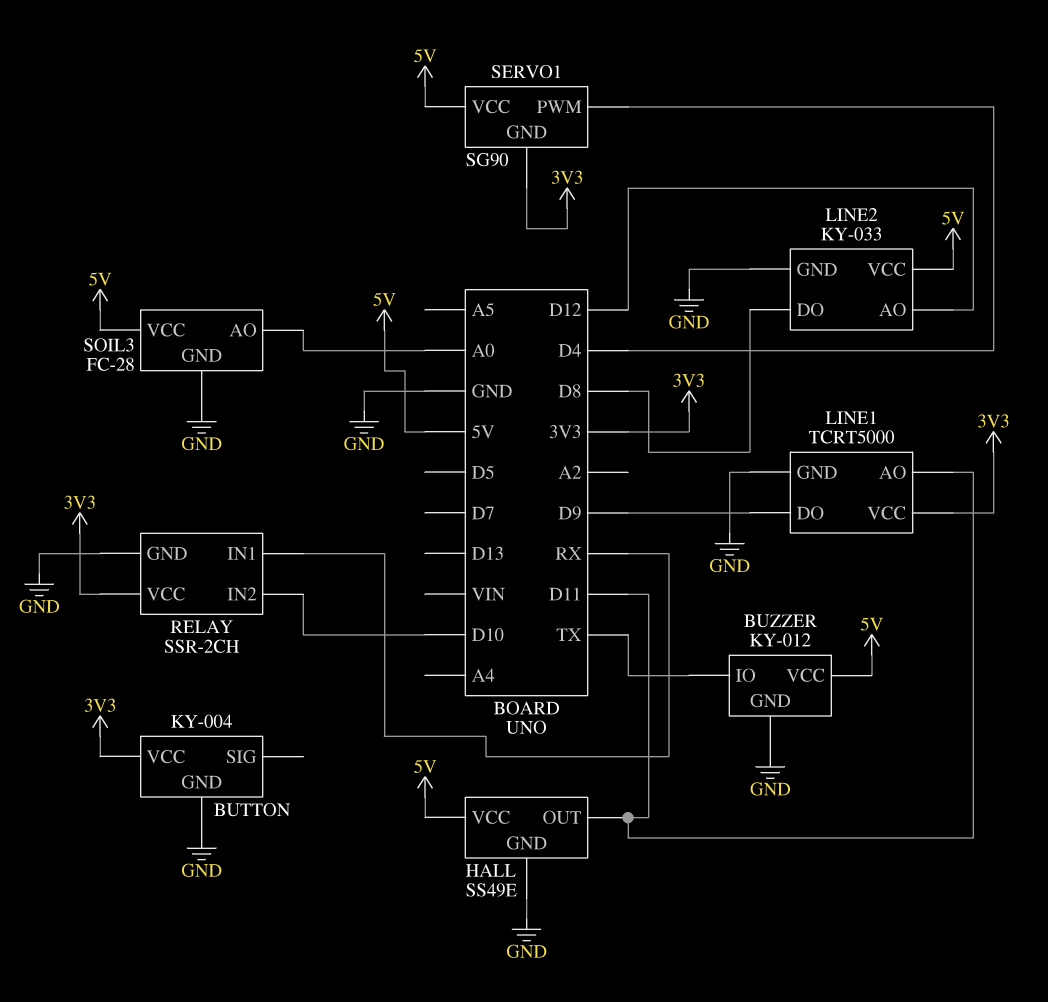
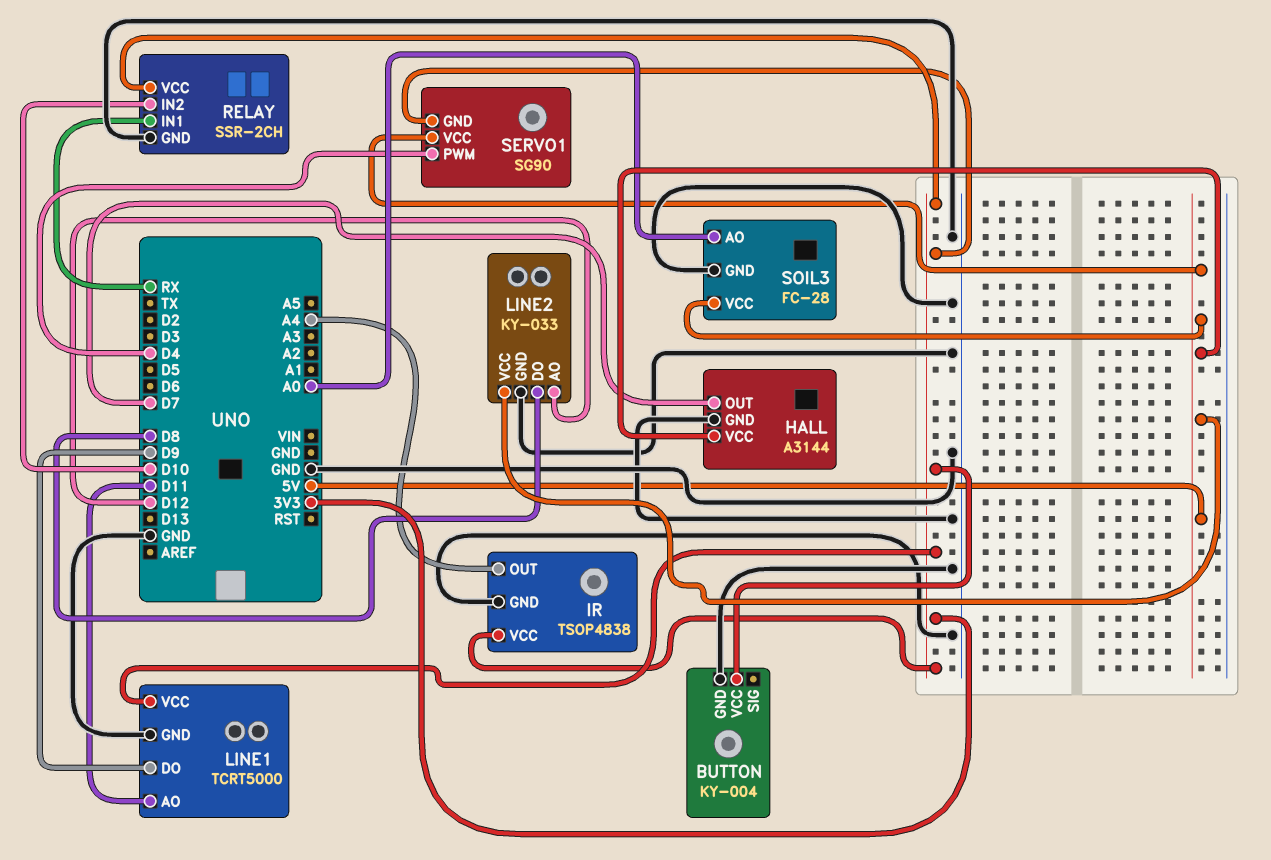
BUZZER: KY-012 -> none
BUZZER pin GND: GND -> none
BUZZER pin IO: TX -> none
BUZZER pin VCC: 5V -> none
HALL: SS49E -> A3144
HALL pin OUT: D11 -> D7
IR: none -> TSOP4838
IR pin GND: none -> GND
IR pin OUT: none -> A4
IR pin VCC: none -> 3V3

